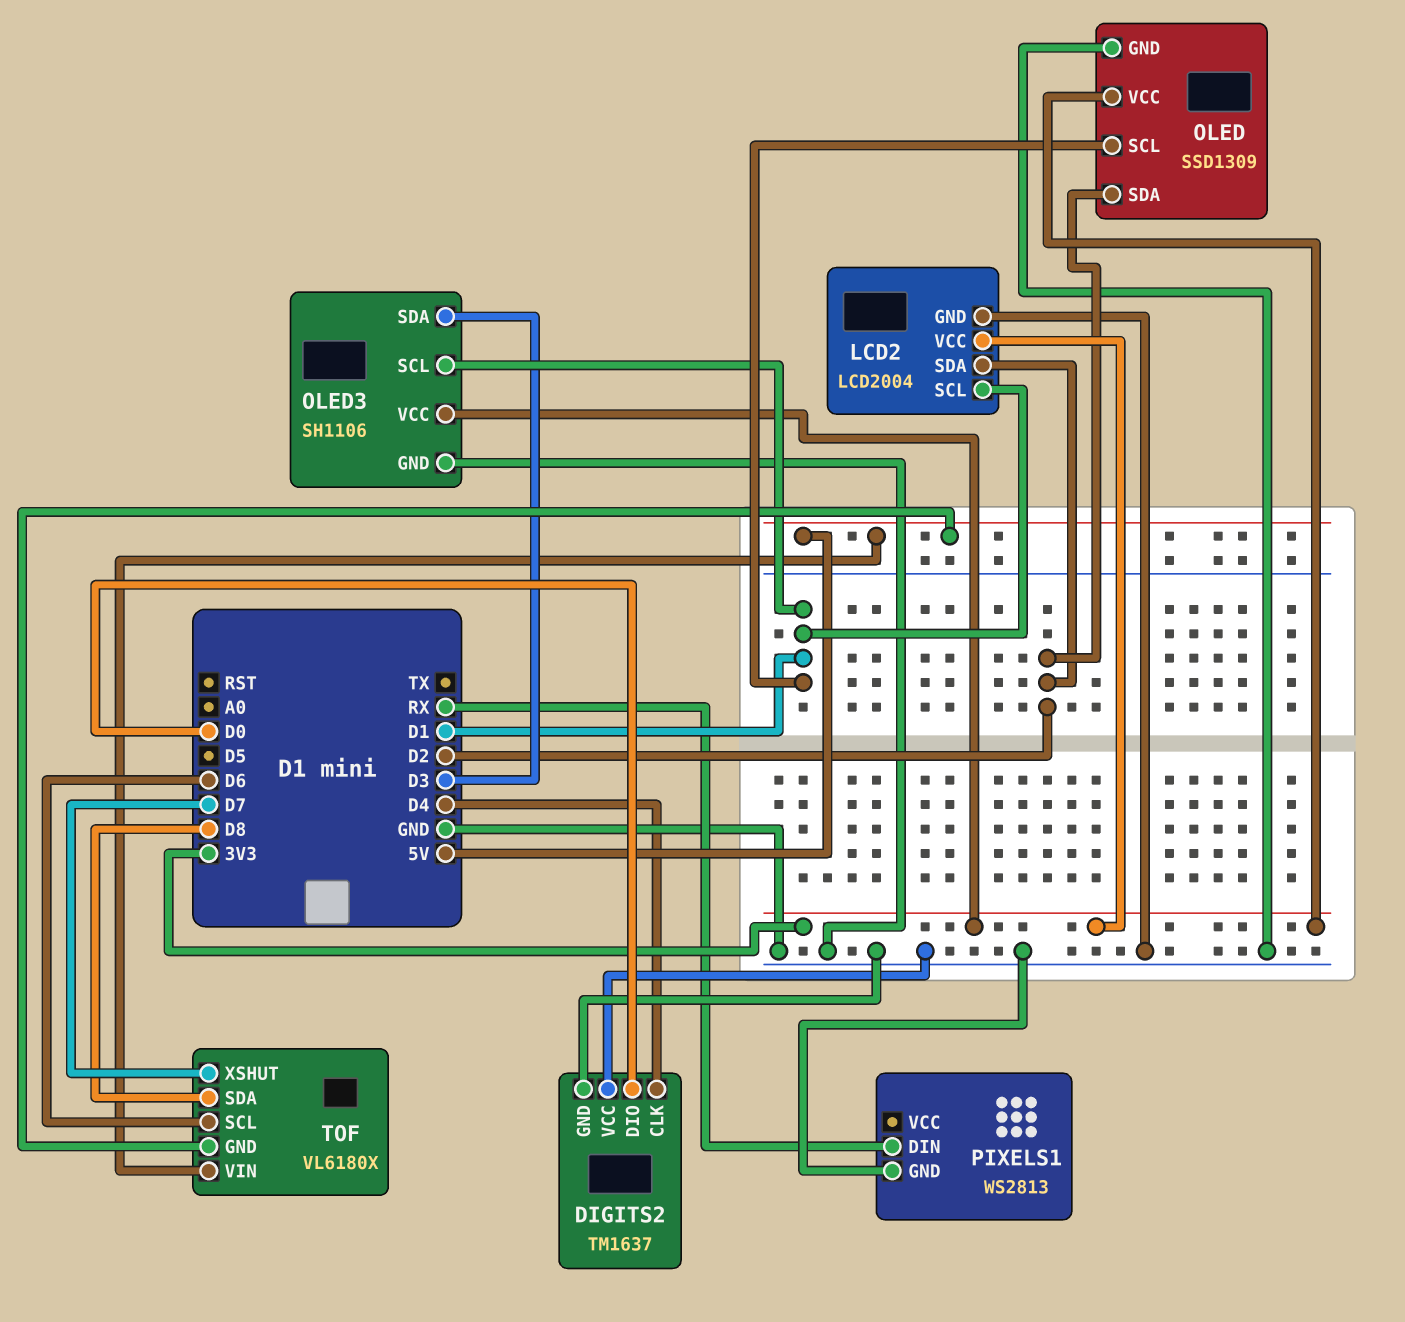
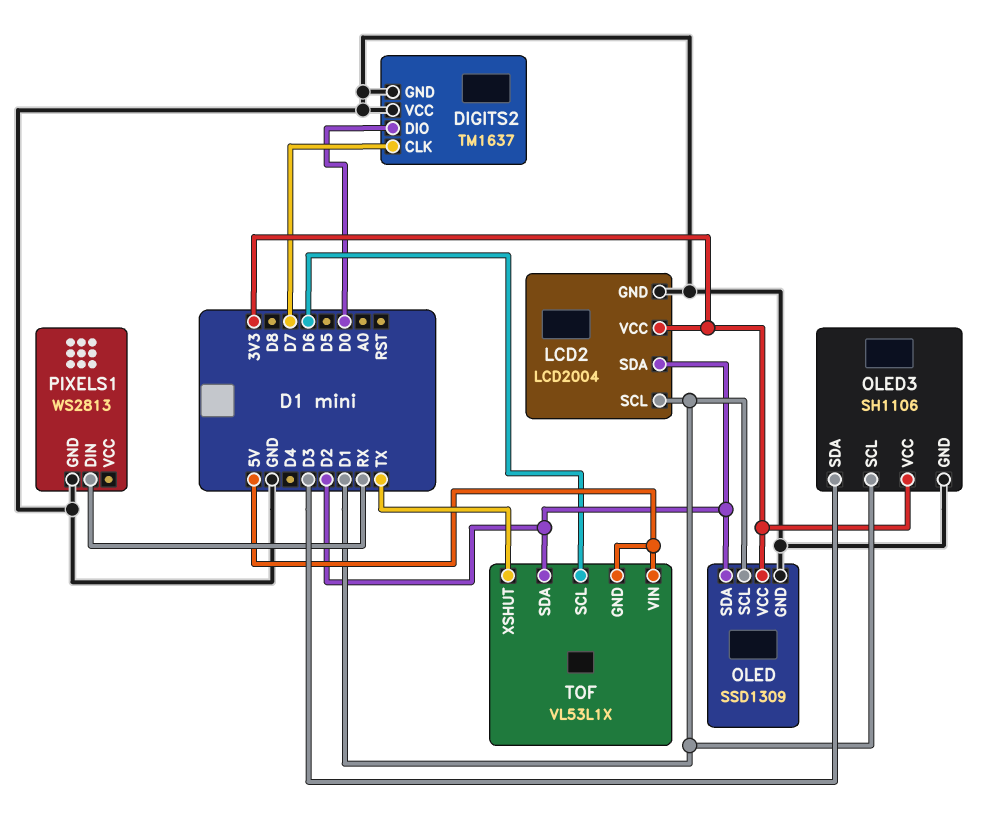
DIGITS2 pin CLK: D4 -> D7
TOF: VL6180X -> VL53L1X
TOF pin SDA: D8 -> D2
TOF pin XSHUT: D7 -> TX

